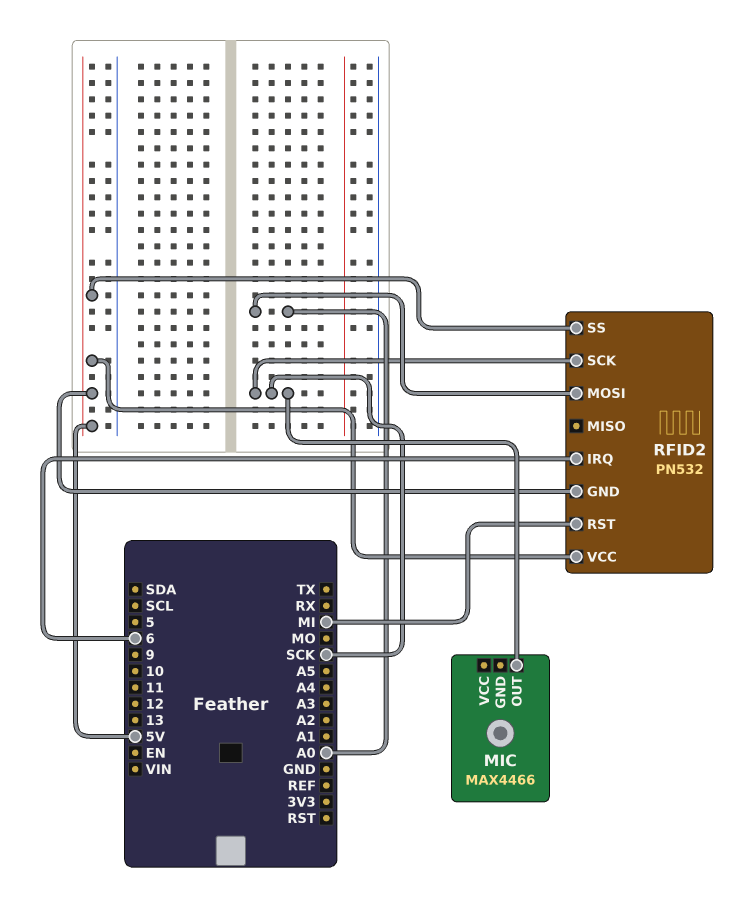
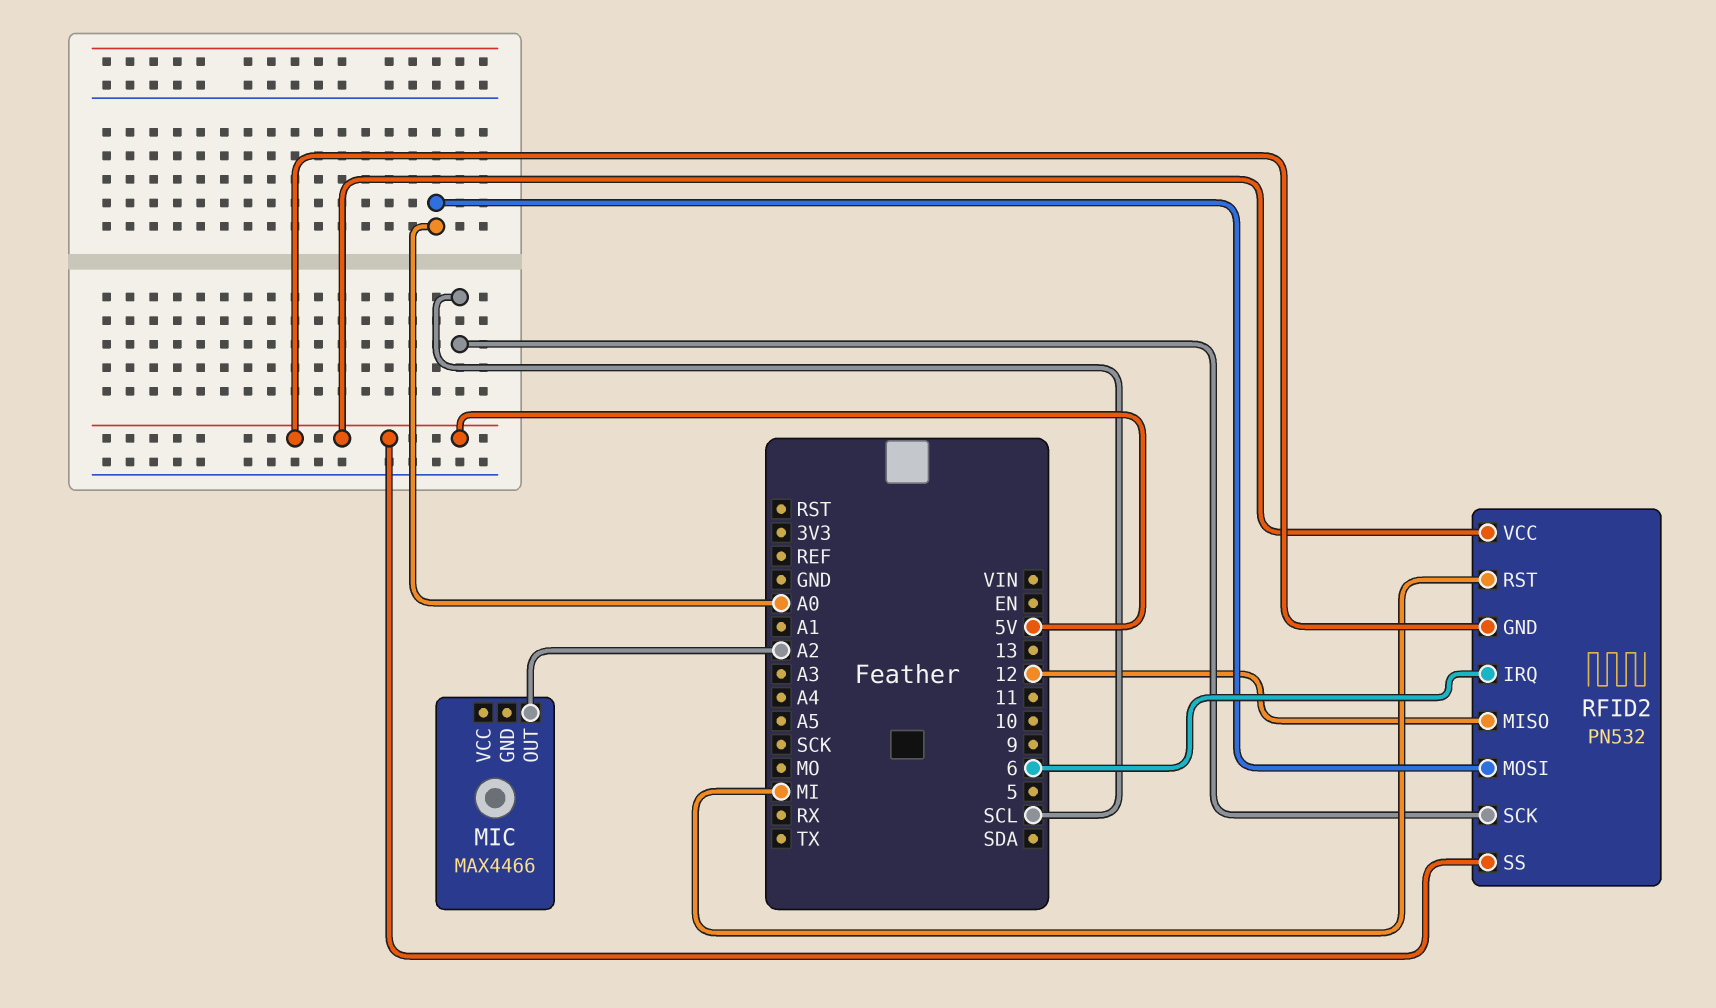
MIC pin OUT: SCK -> A2
RFID2 pin MISO: none -> 12
RFID2 pin SCK: SCK -> SCL

